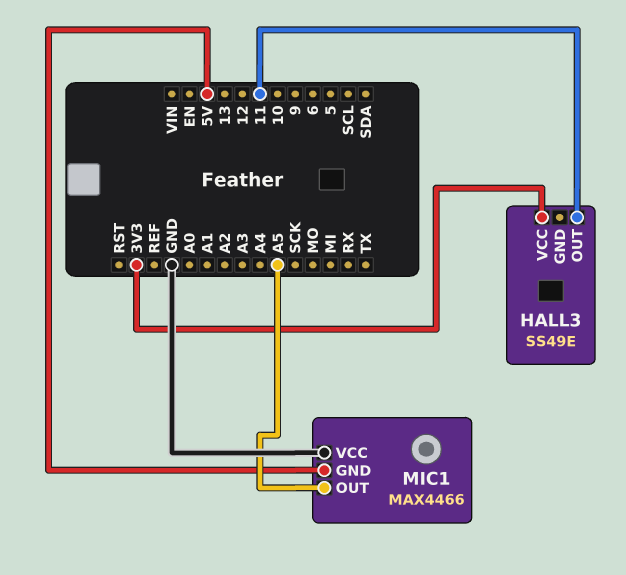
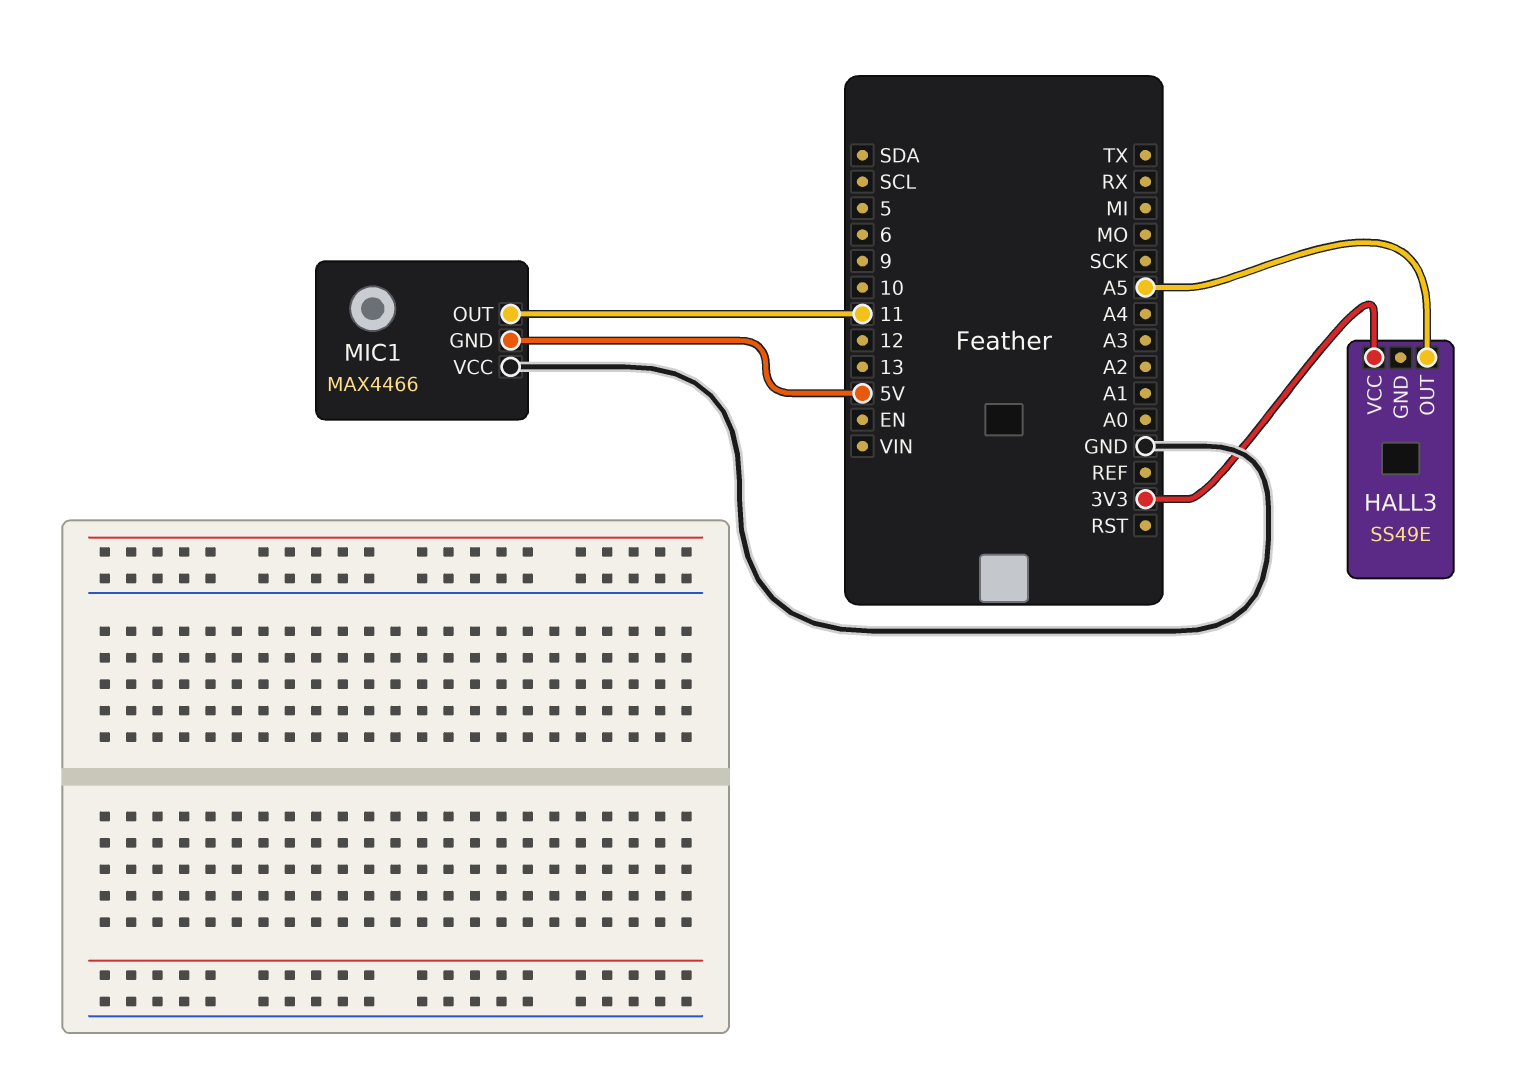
HALL3 pin OUT: 11 -> A5
MIC1 pin OUT: A5 -> 11

